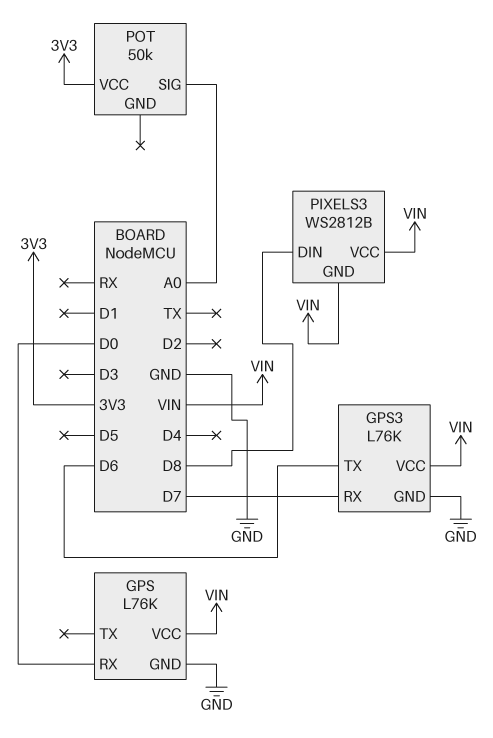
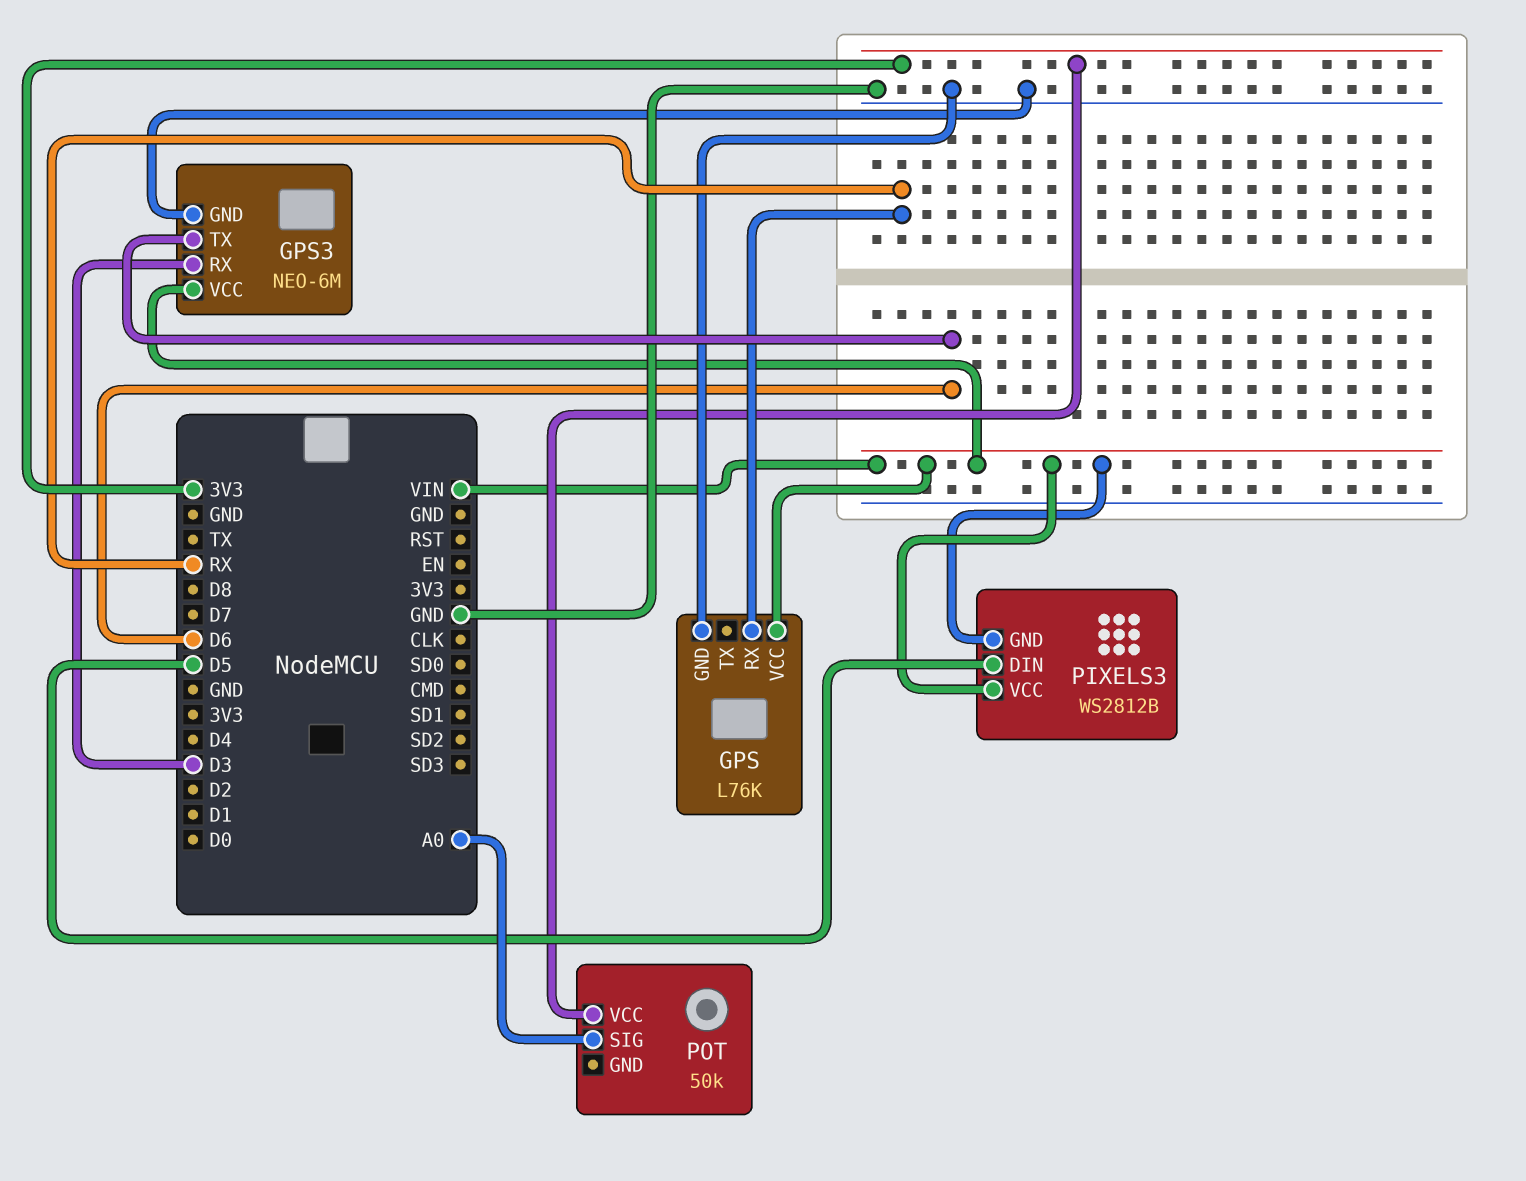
GPS pin RX: D0 -> RX
GPS3: L76K -> NEO-6M
GPS3 pin RX: D7 -> D3
PIXELS3 pin DIN: D8 -> D5

